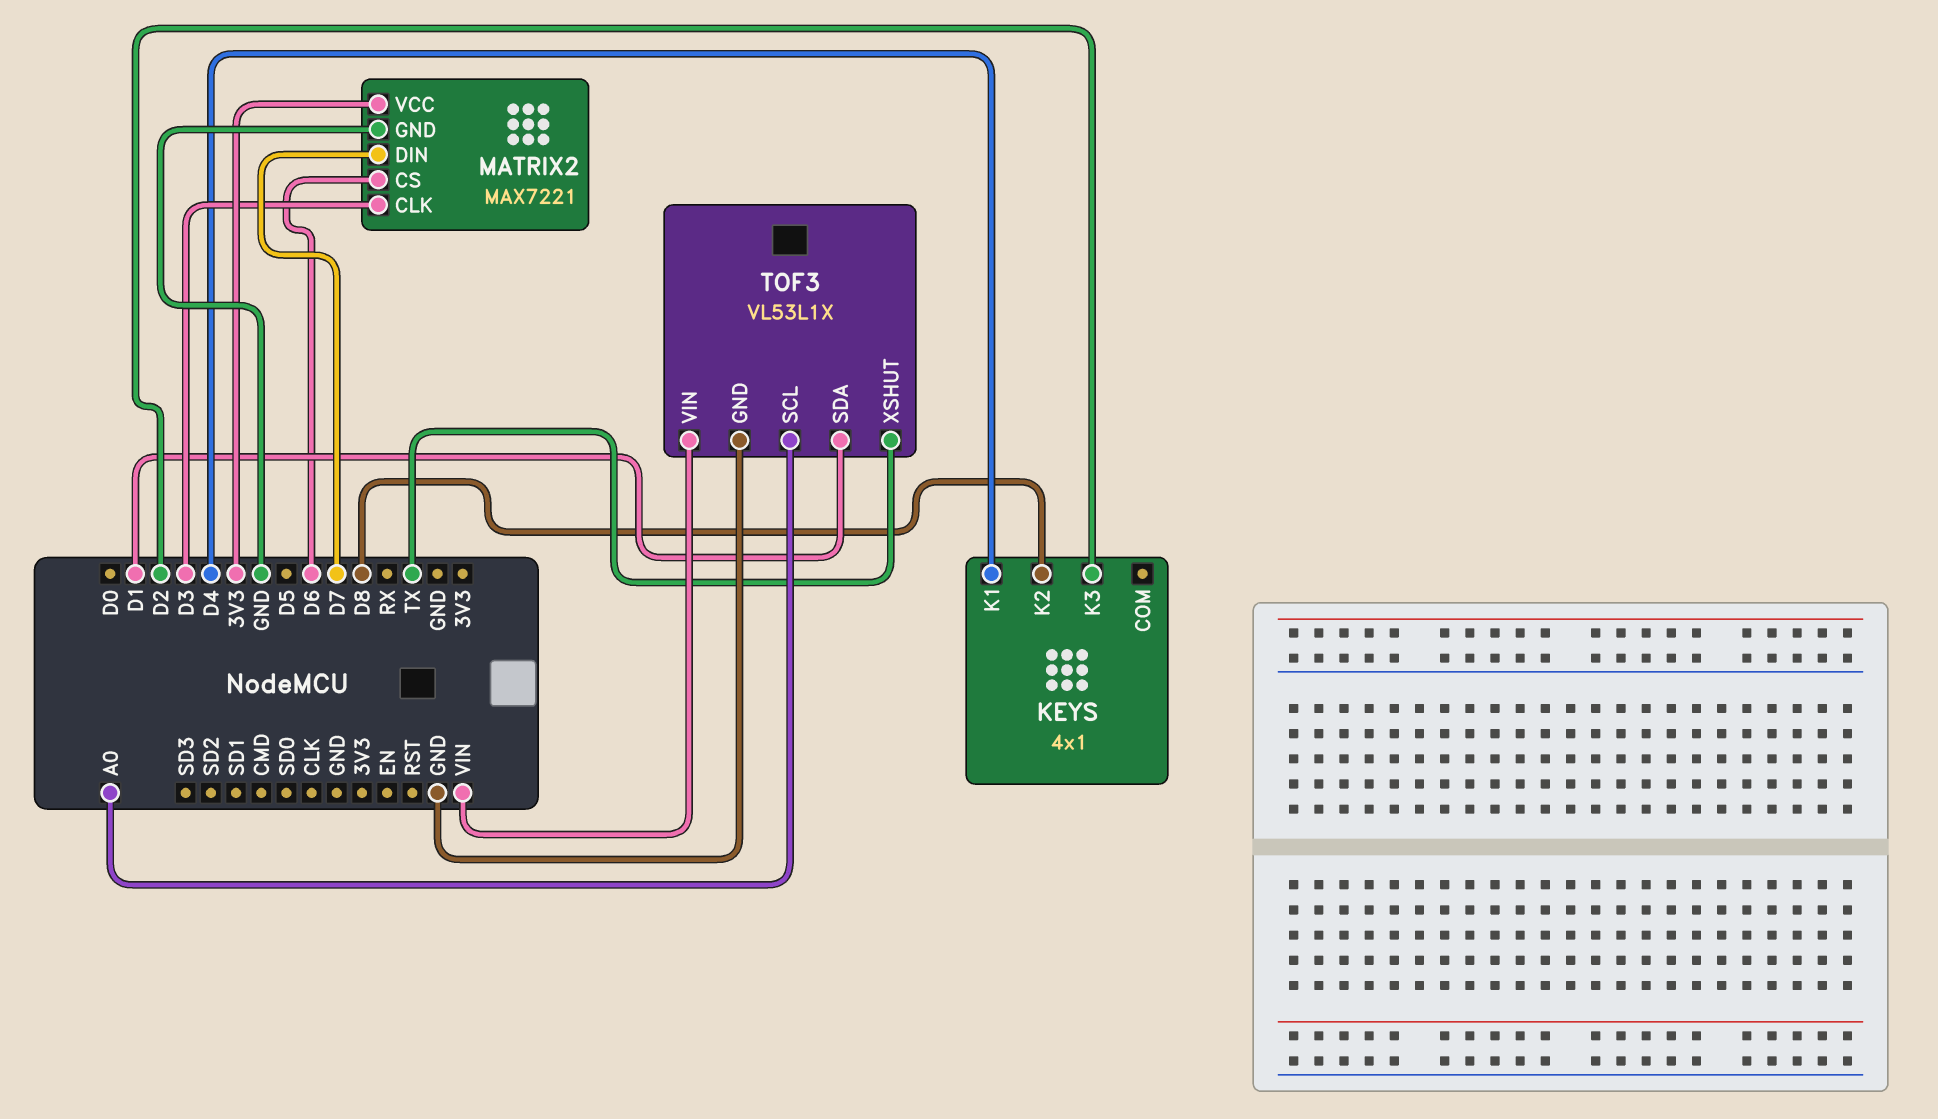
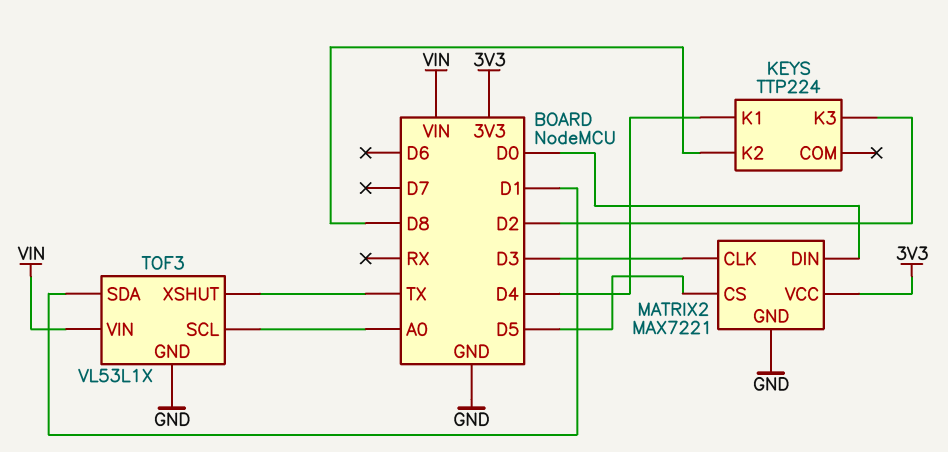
KEYS: 4x1 -> TTP224
MATRIX2 pin CS: D6 -> D5
MATRIX2 pin DIN: D7 -> D0

